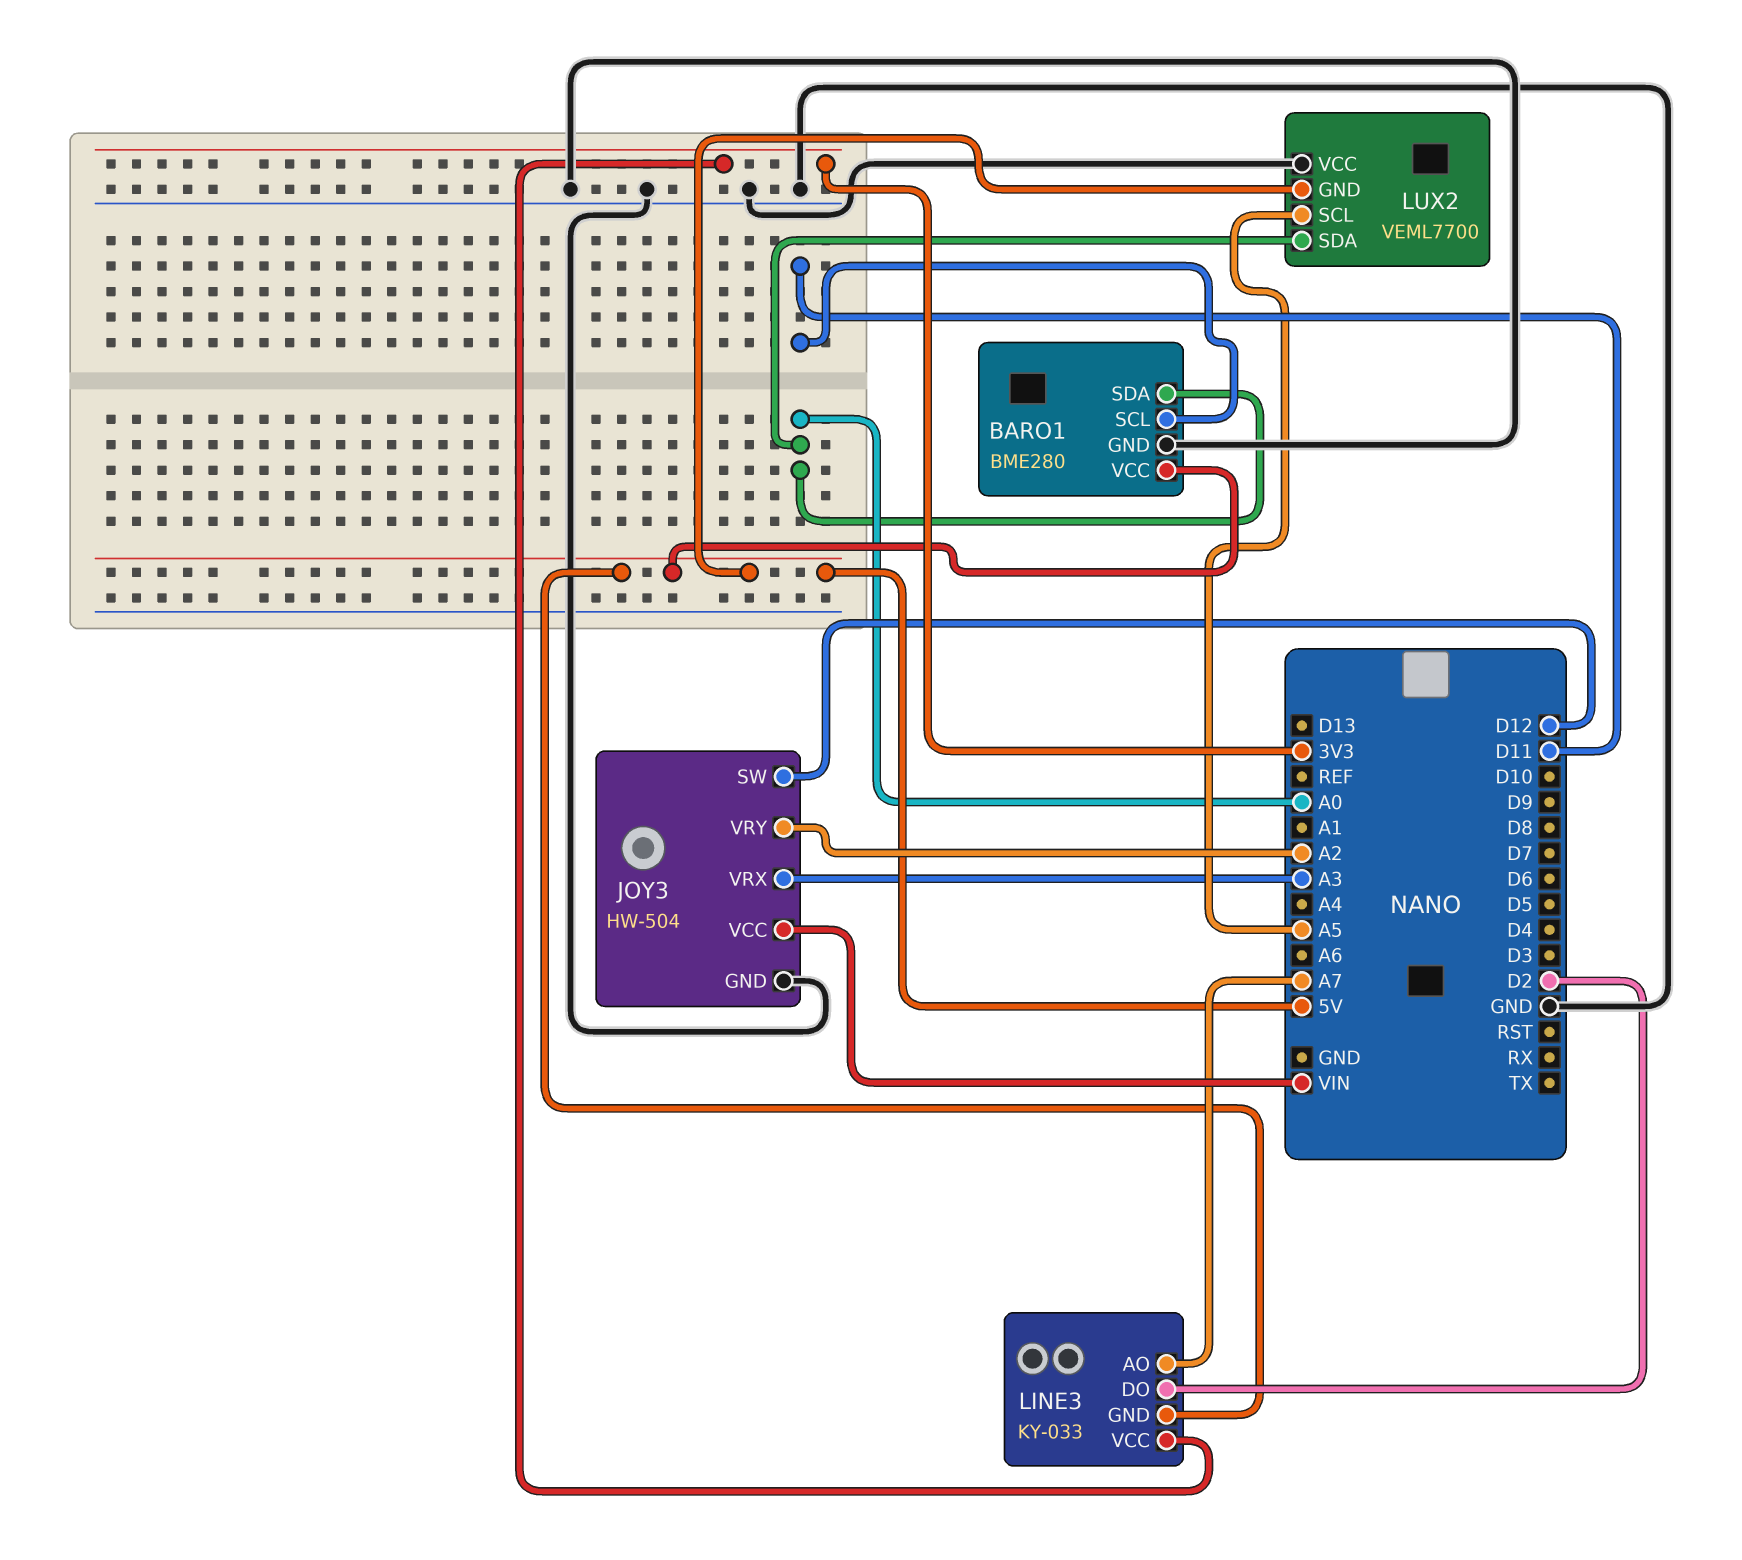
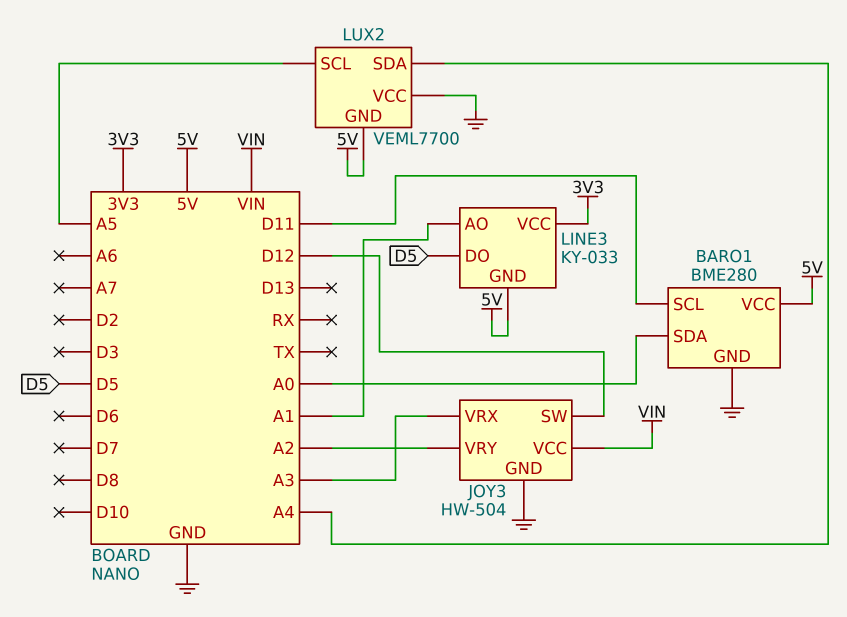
LINE3 pin AO: A7 -> A1
LINE3 pin DO: D2 -> D5
LUX2 pin SDA: A0 -> A4

